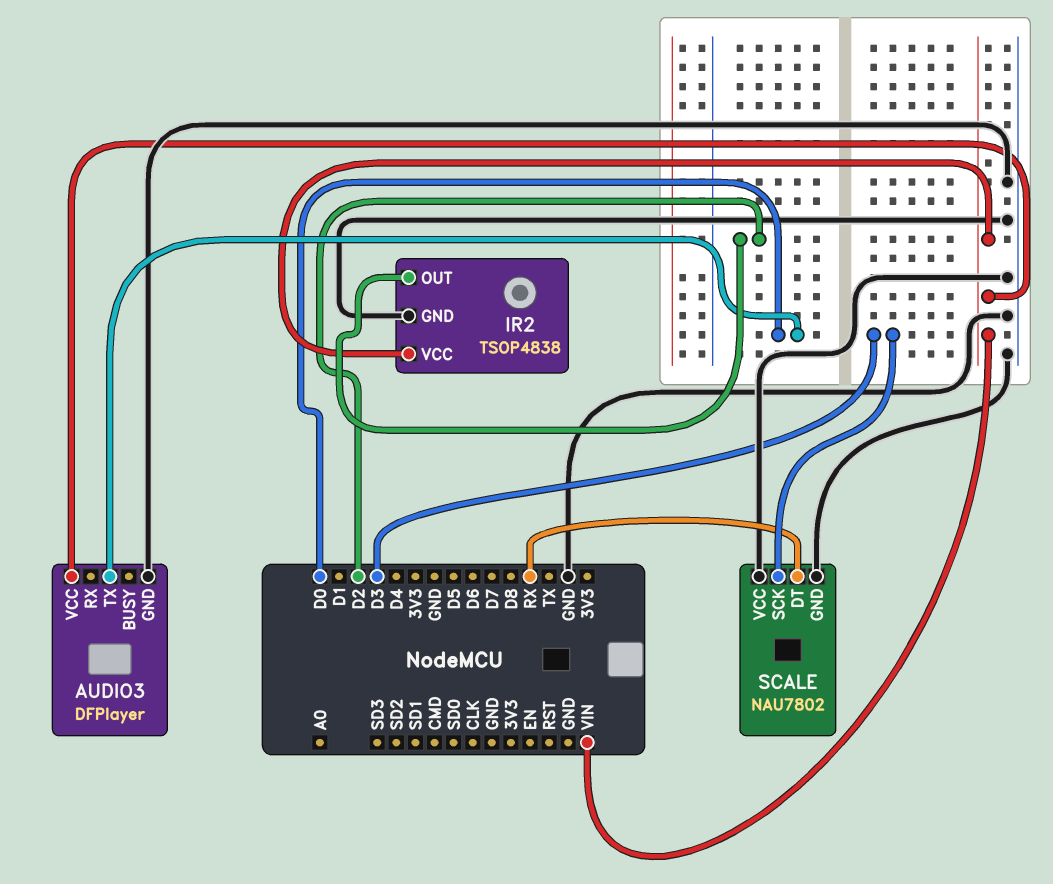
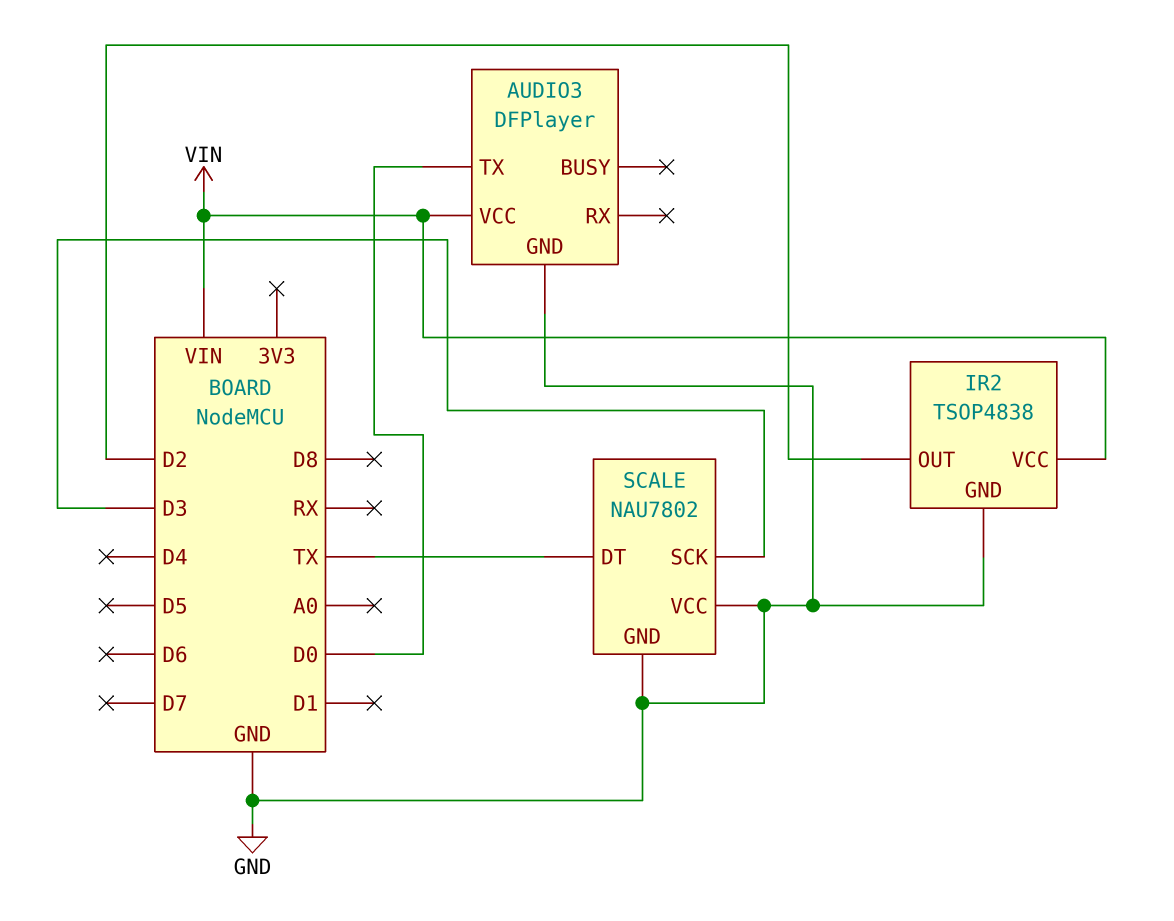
SCALE pin DT: RX -> TX

